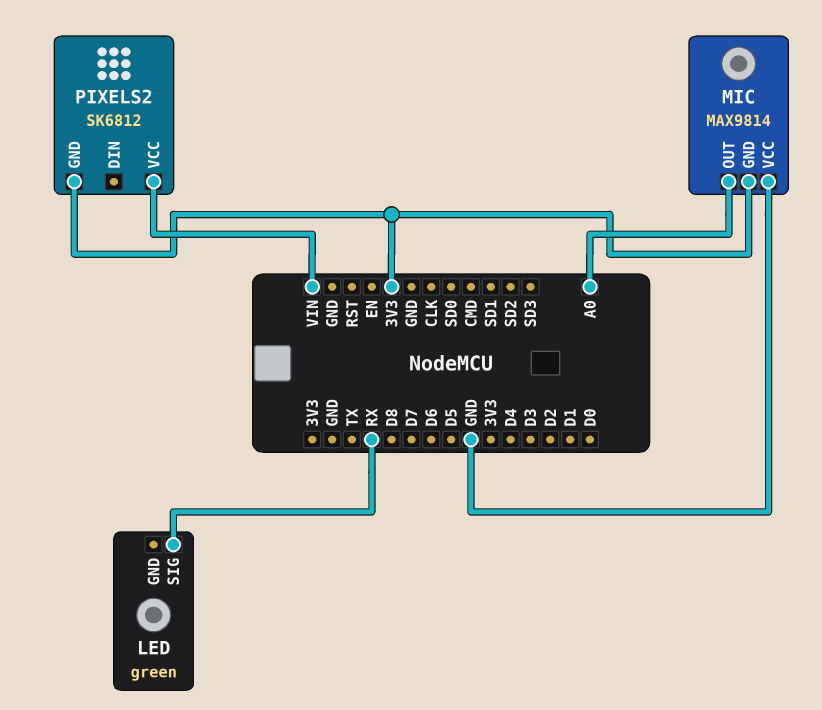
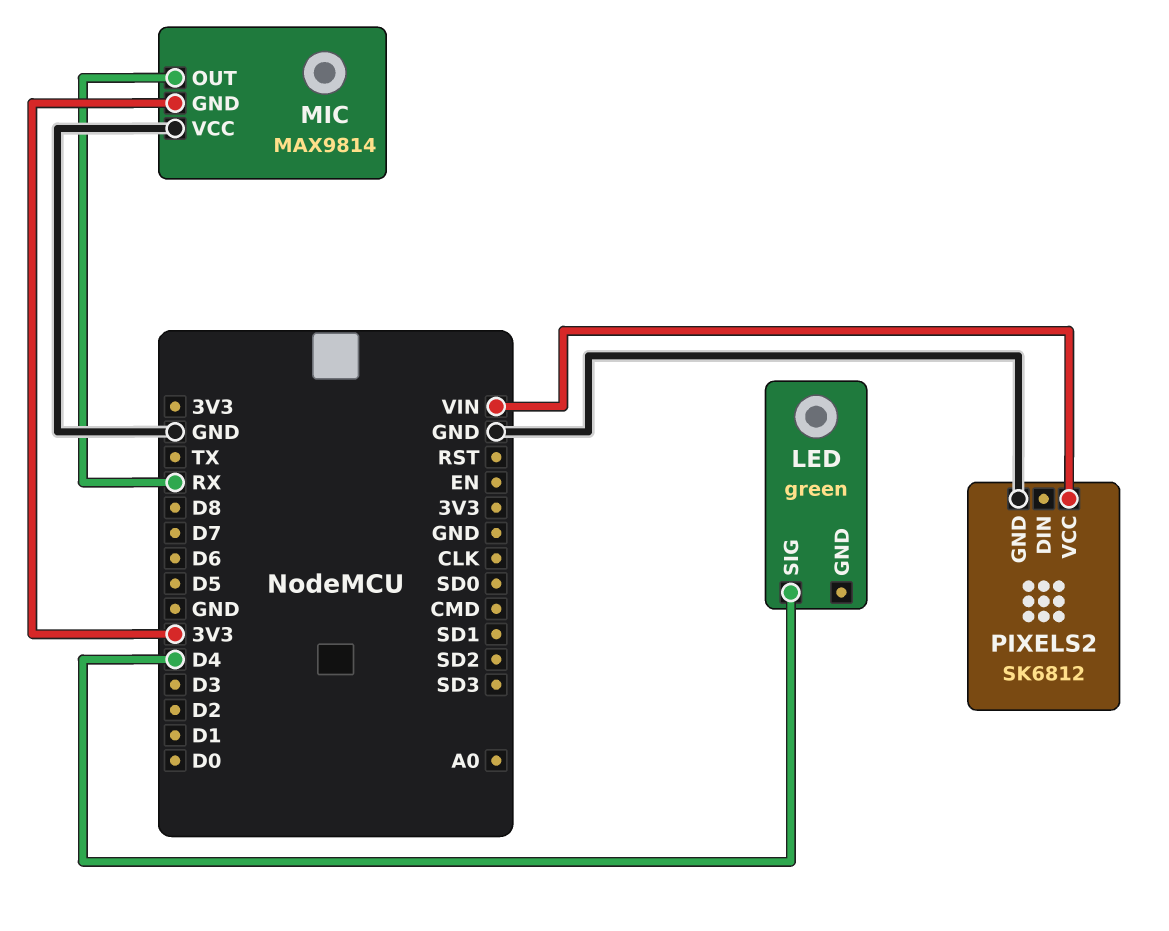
LED pin SIG: RX -> D4
MIC pin OUT: A0 -> RX
PIXELS2 pin GND: 3V3 -> GND

